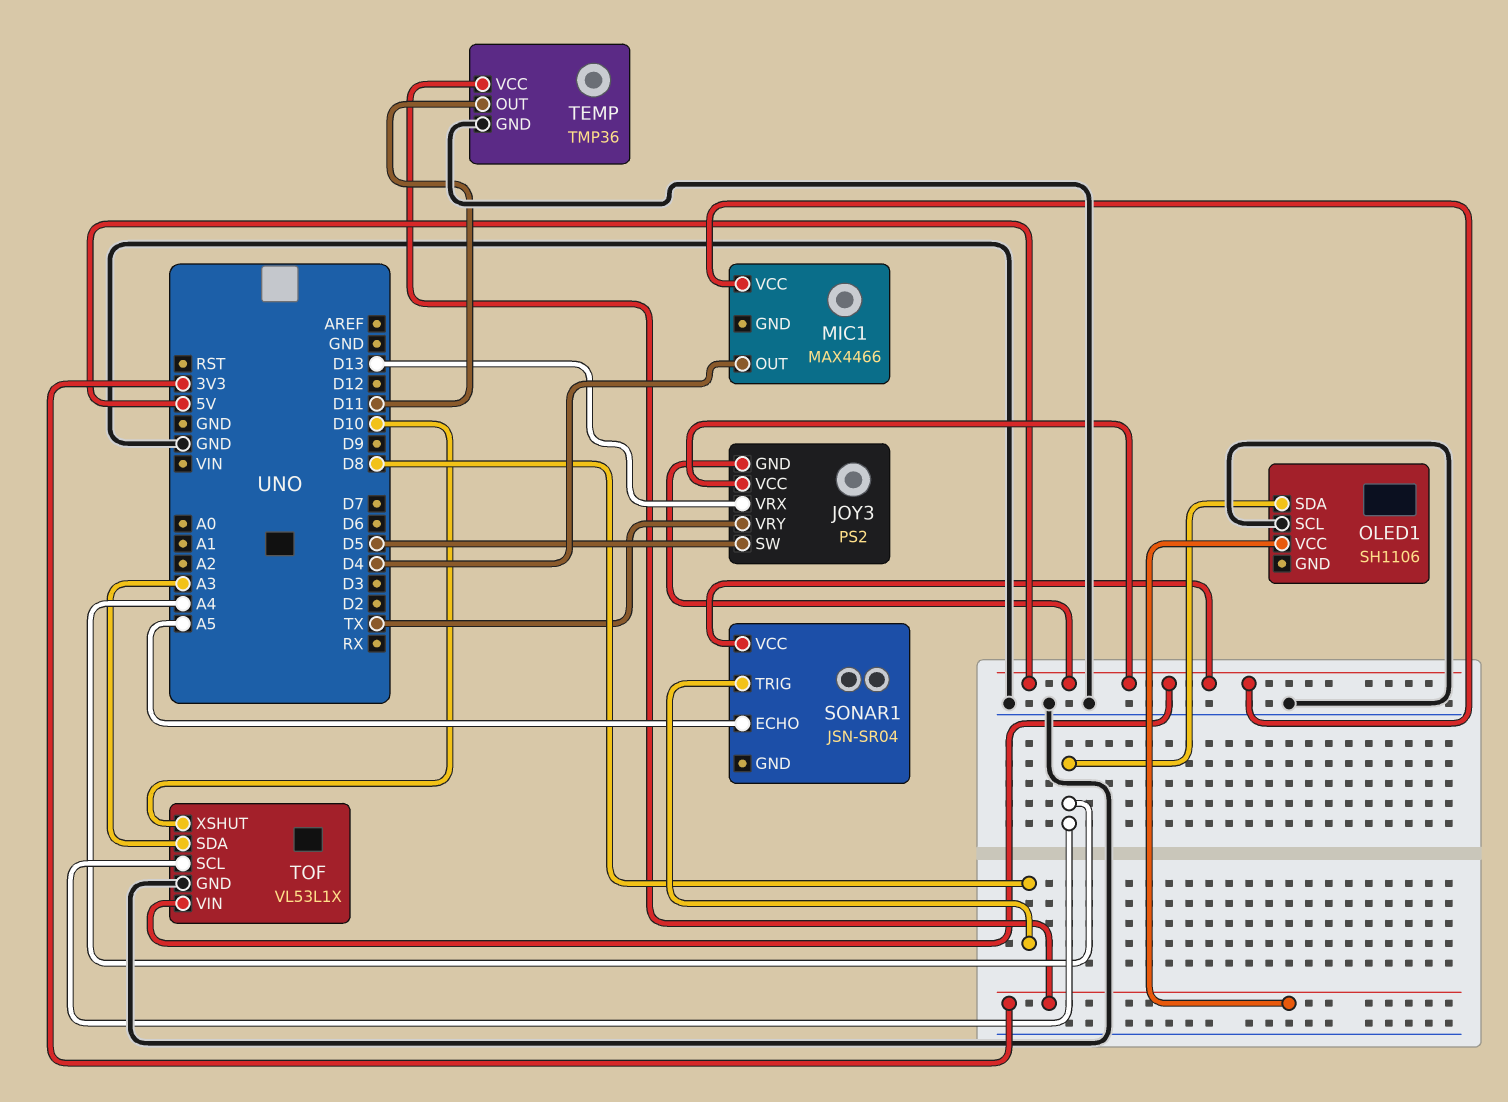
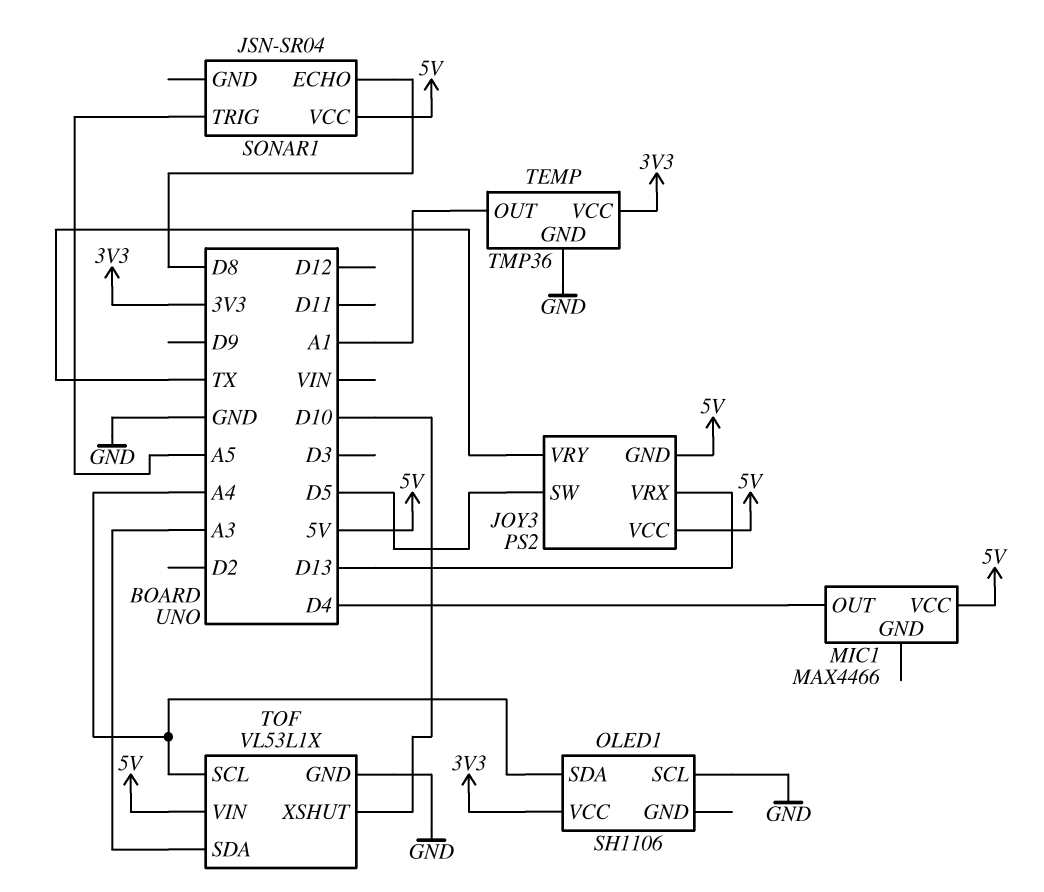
SONAR1 pin ECHO: A5 -> D8
SONAR1 pin TRIG: D8 -> A5
TEMP pin OUT: D11 -> A1

